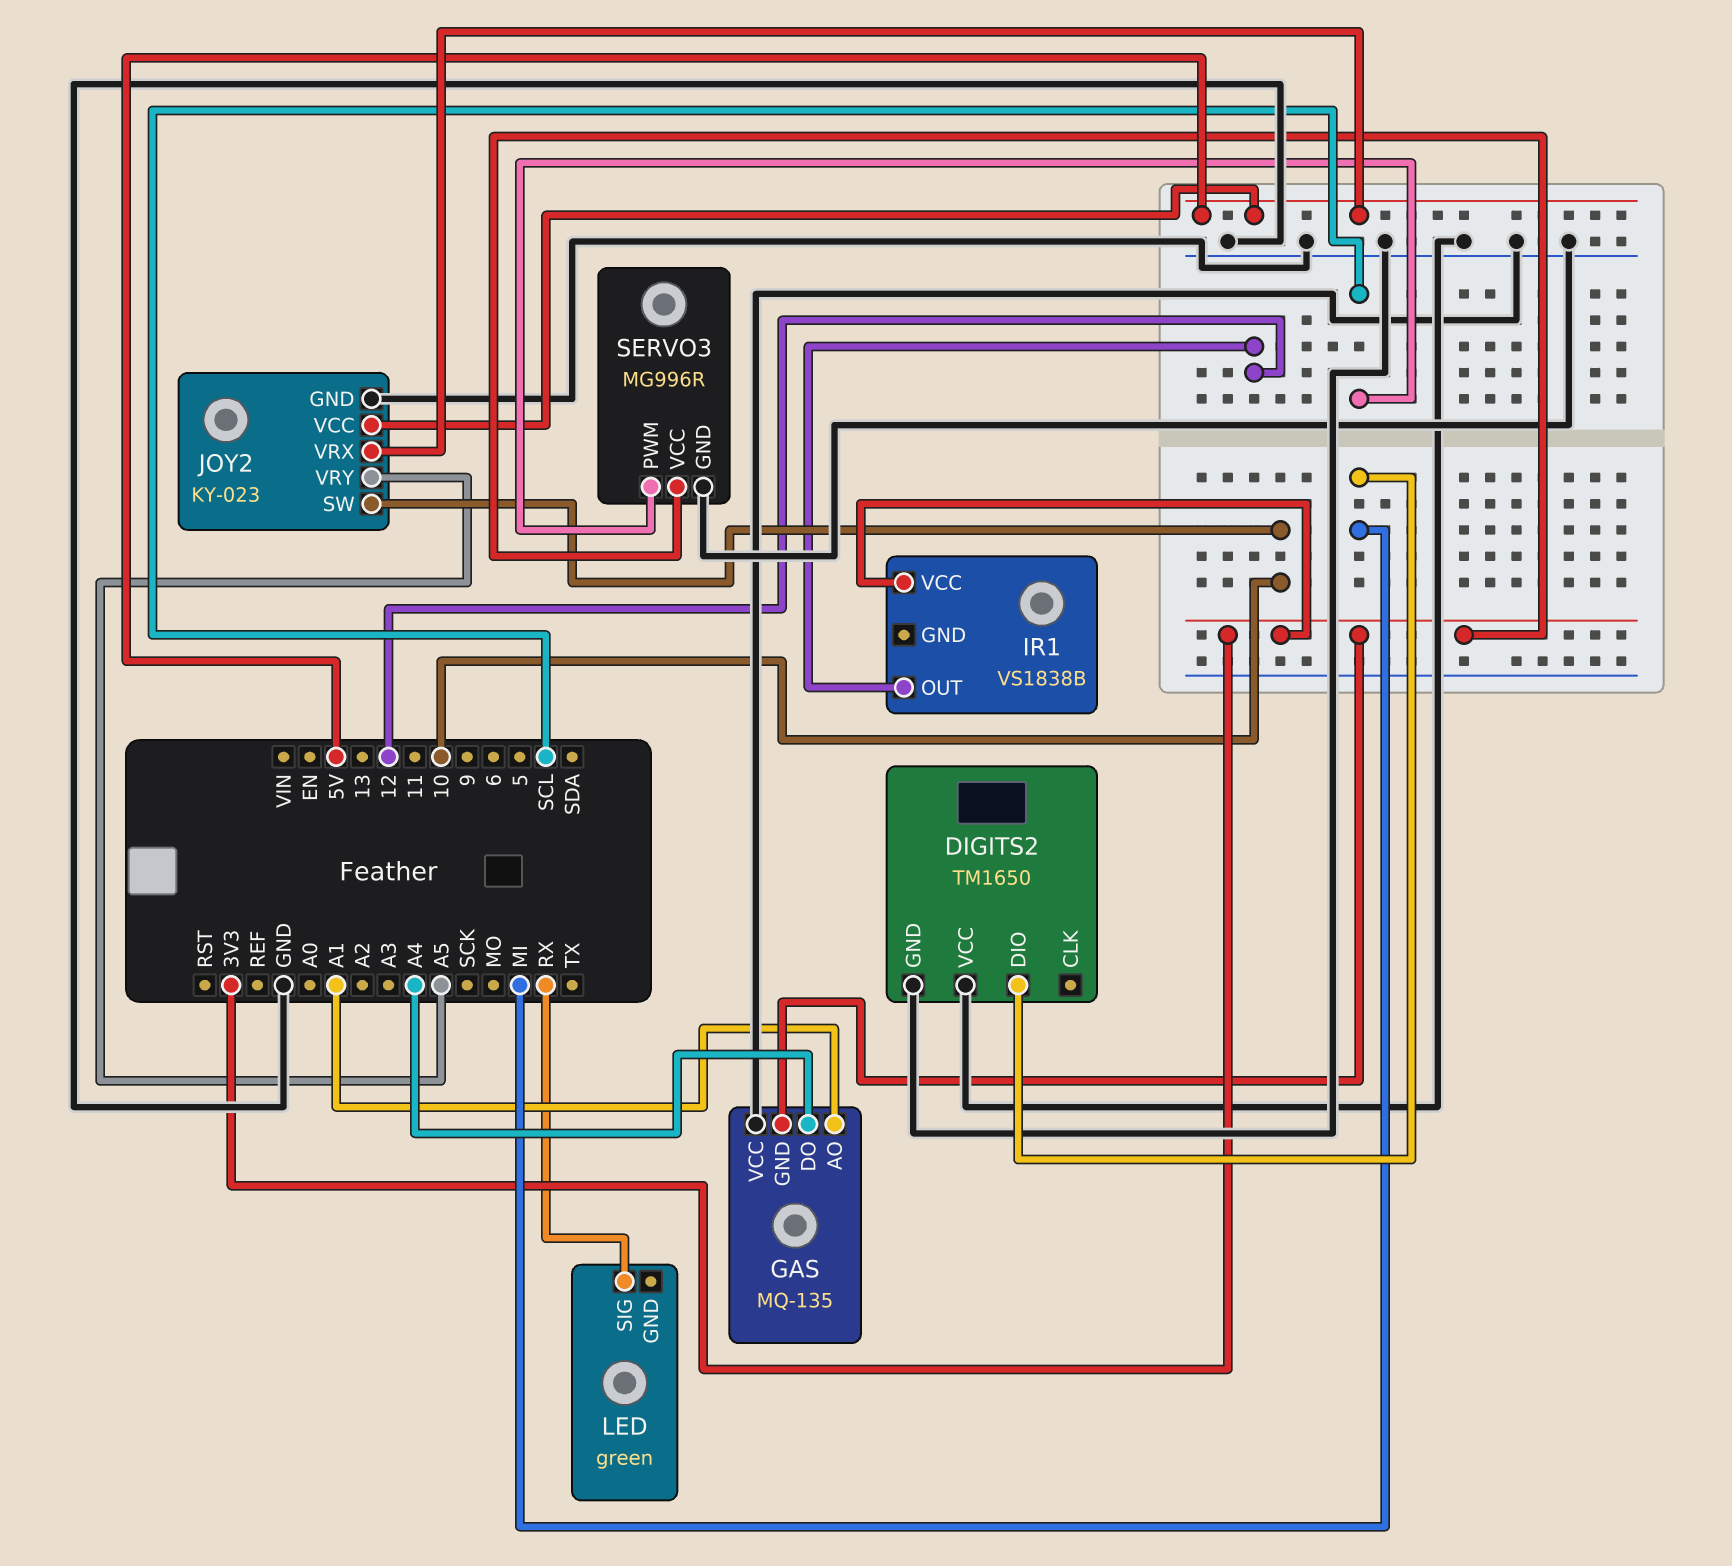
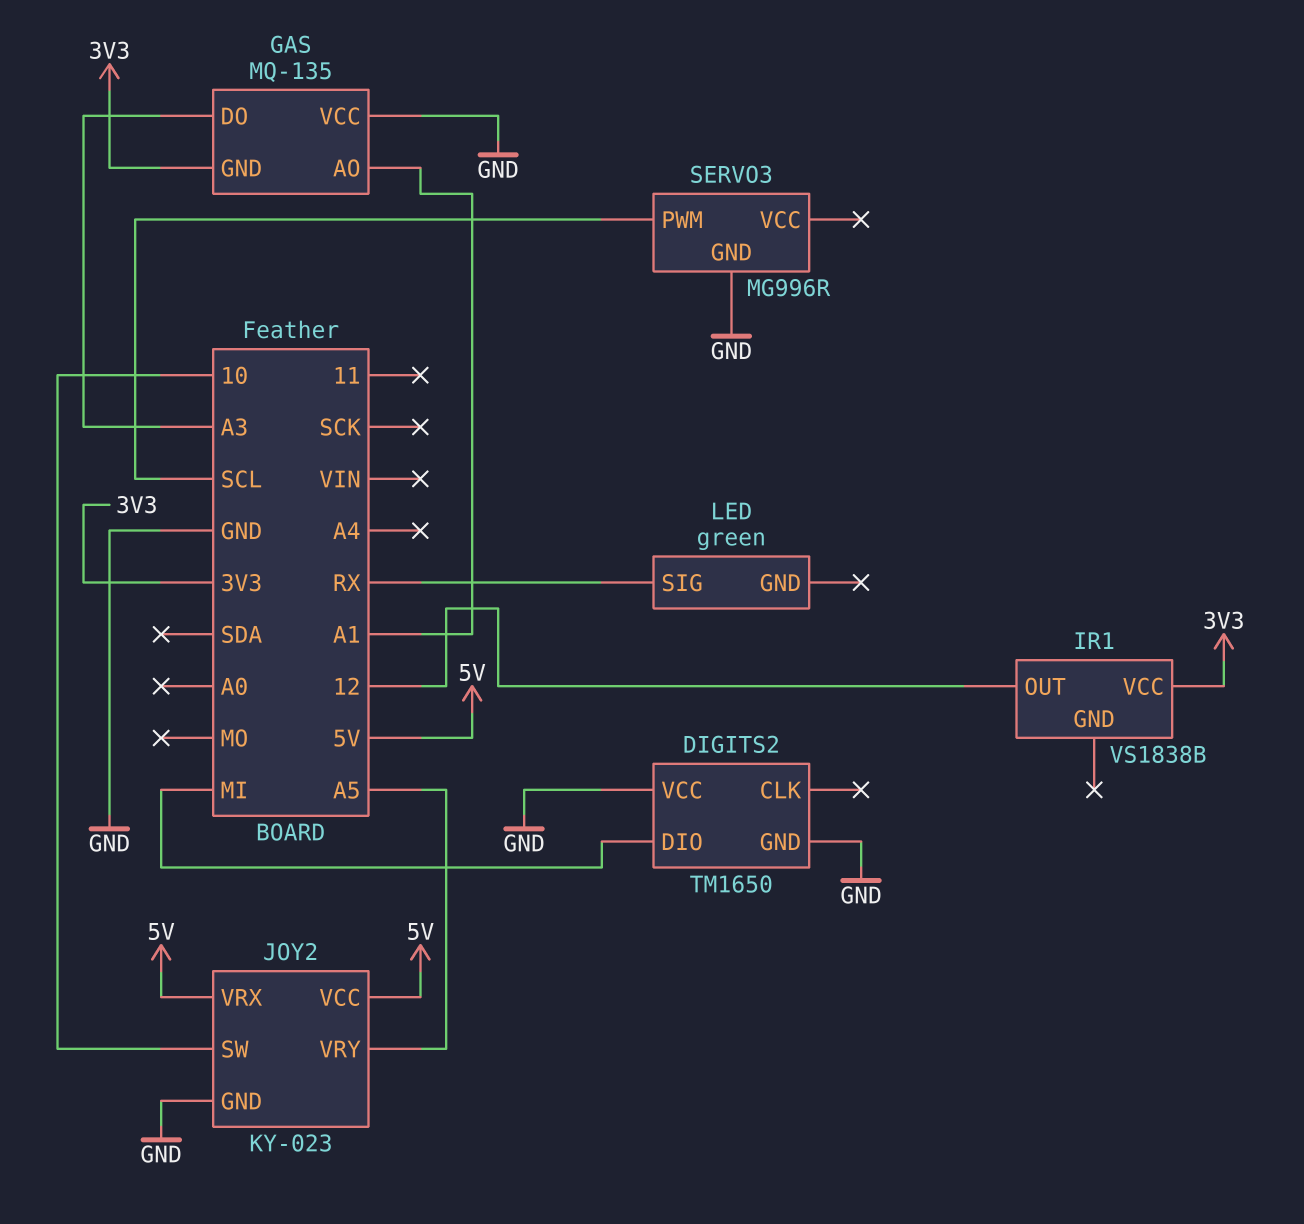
GAS pin DO: A4 -> A3
SERVO3 pin VCC: 3V3 -> none

